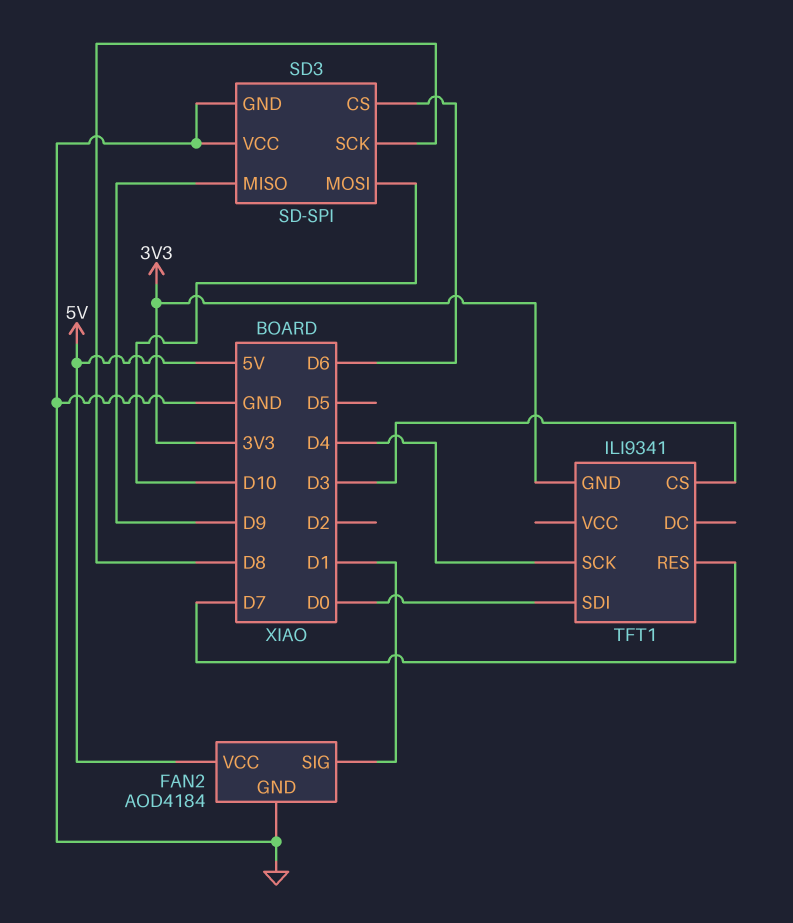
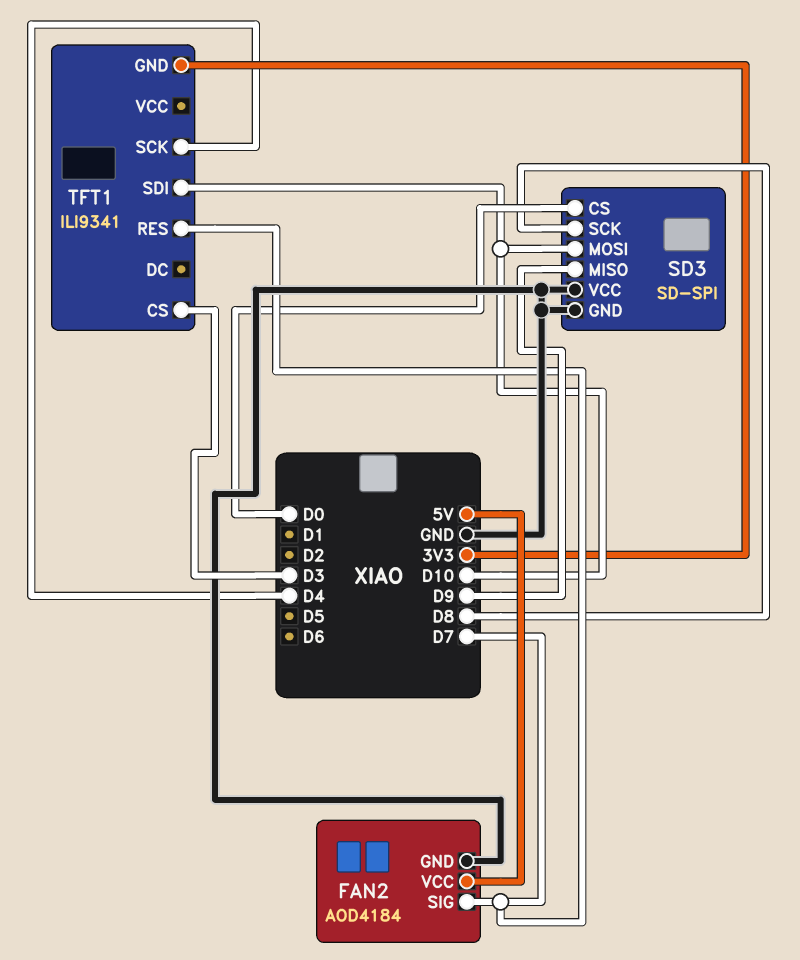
FAN2 pin SIG: D1 -> D7
SD3 pin CS: D6 -> D0
TFT1 pin SDI: D0 -> D10

